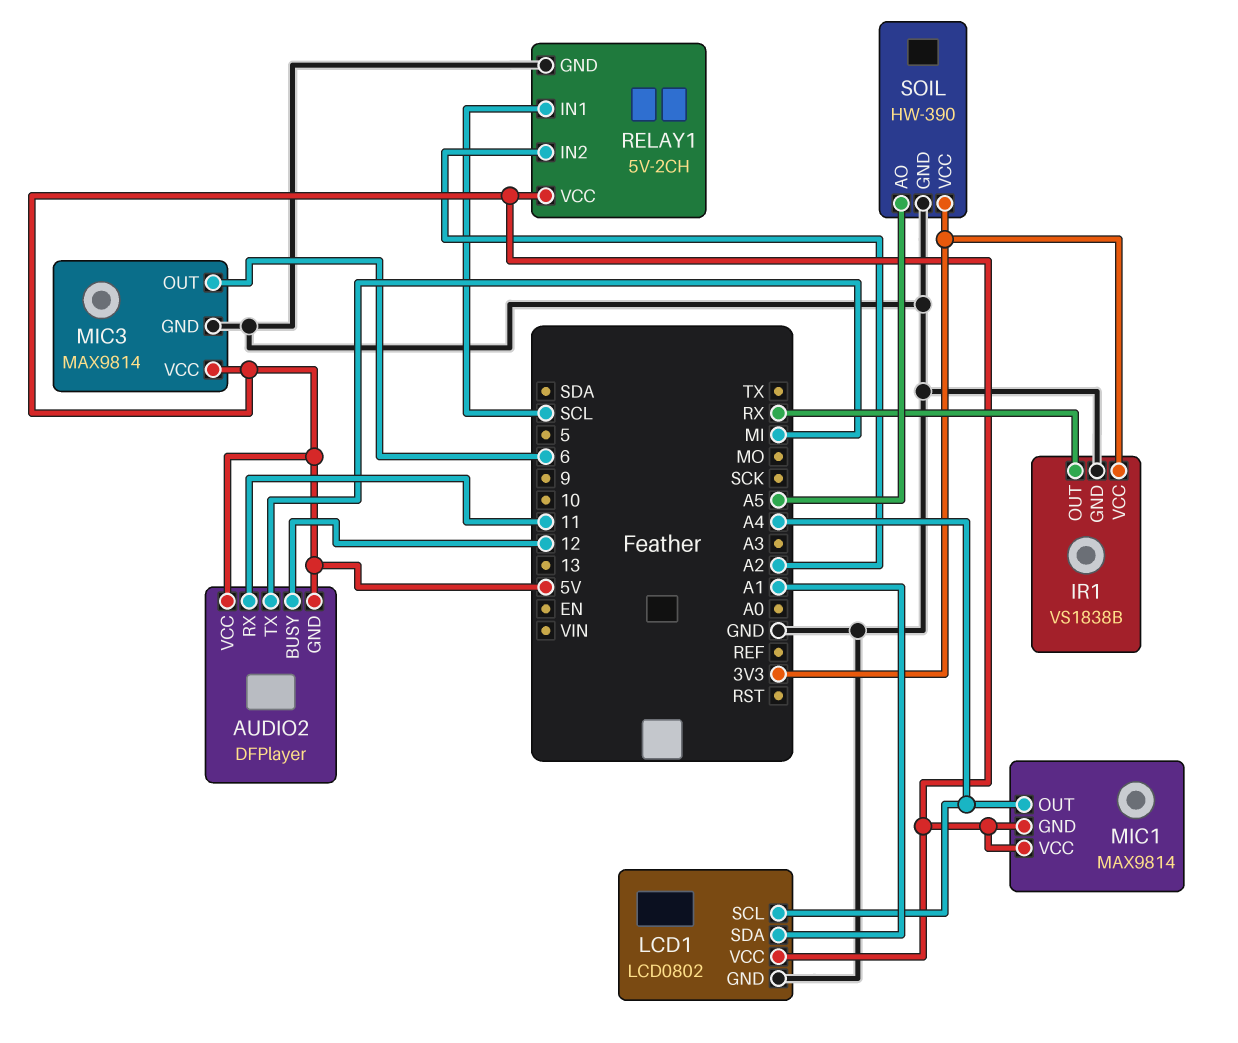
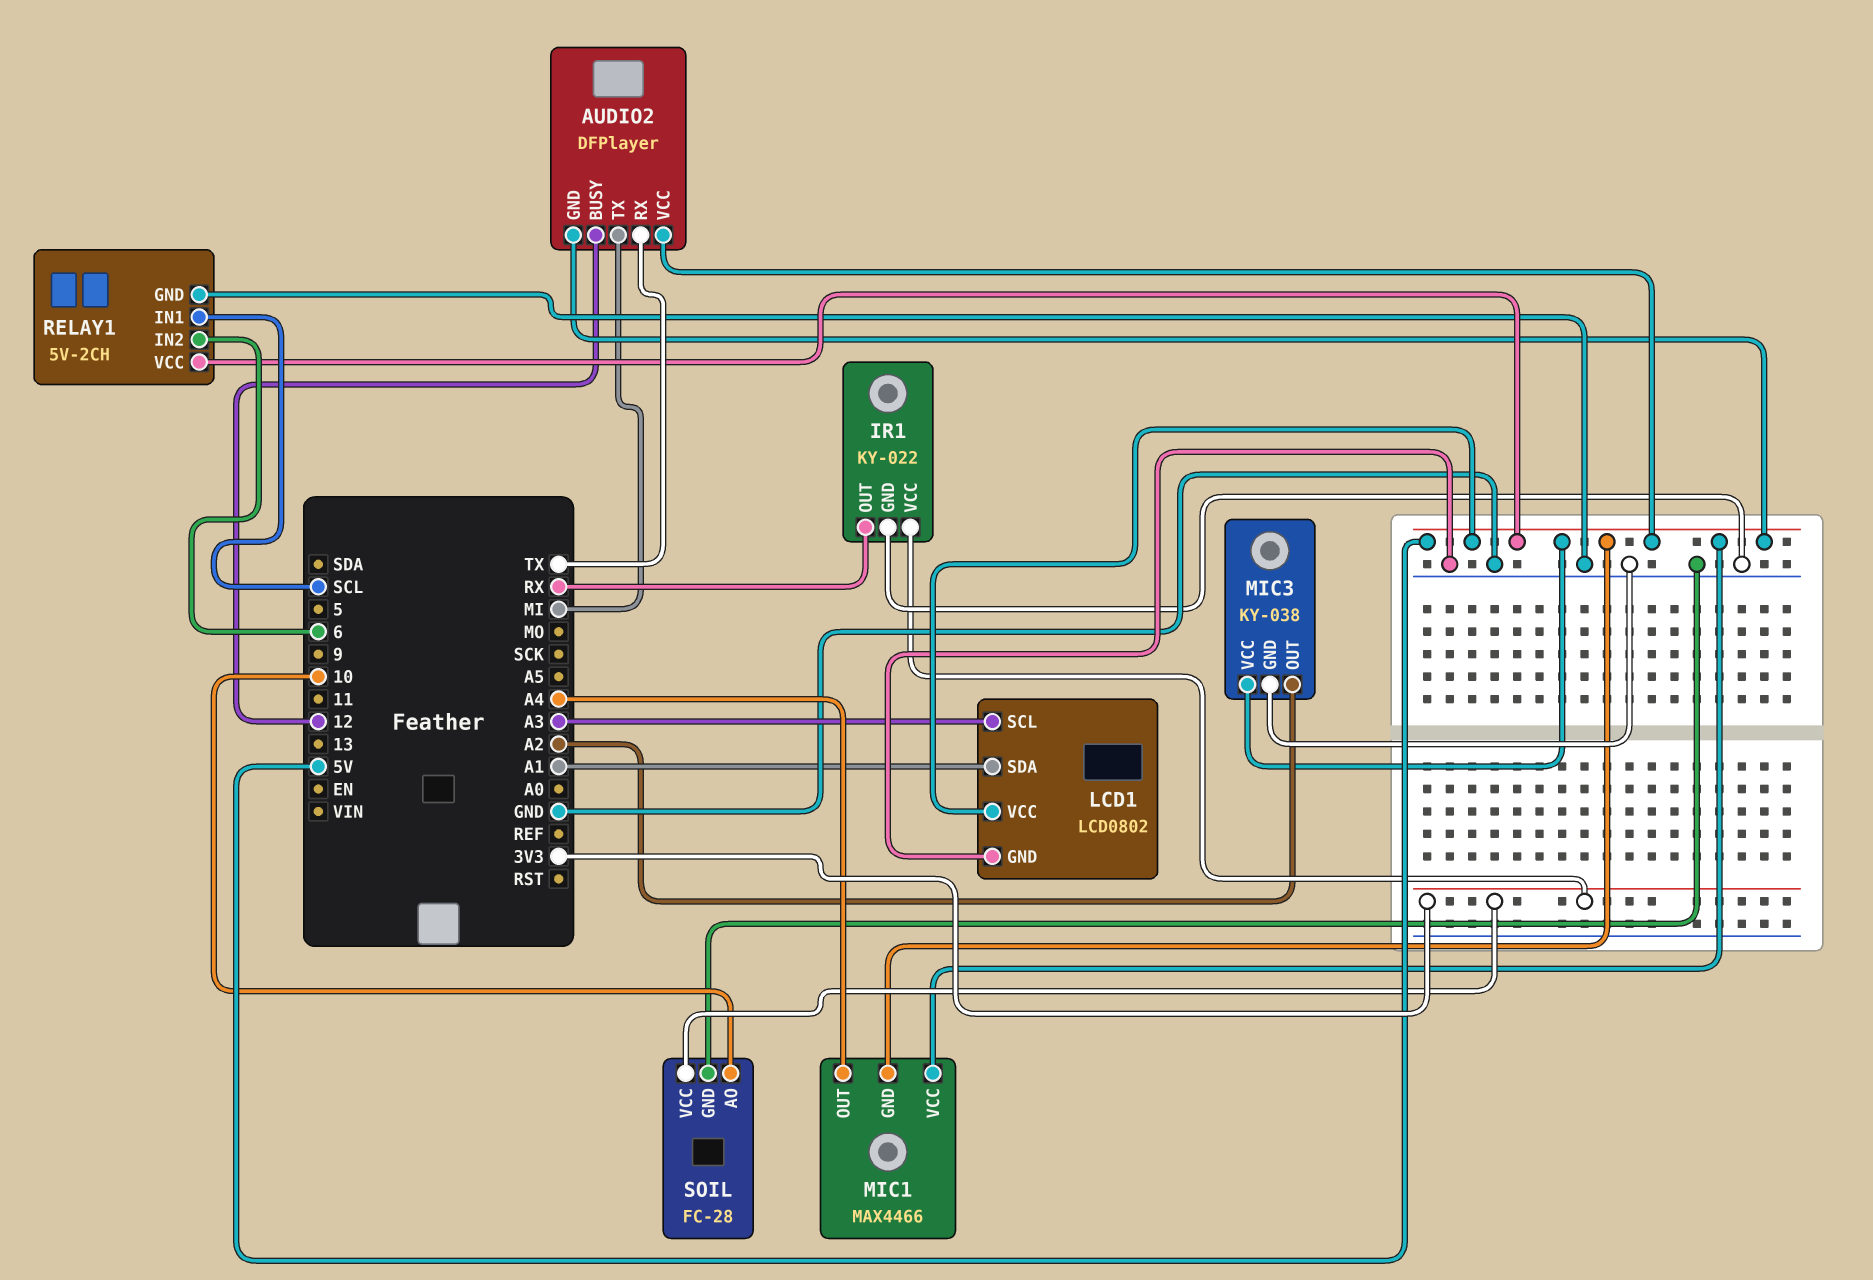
AUDIO2 pin RX: 11 -> TX
IR1: VS1838B -> KY-022
LCD1 pin SCL: A4 -> A3
MIC1: MAX9814 -> MAX4466
MIC3: MAX9814 -> KY-038
MIC3 pin OUT: 6 -> A2
RELAY1 pin IN2: A2 -> 6
SOIL: HW-390 -> FC-28
SOIL pin AO: A5 -> 10

